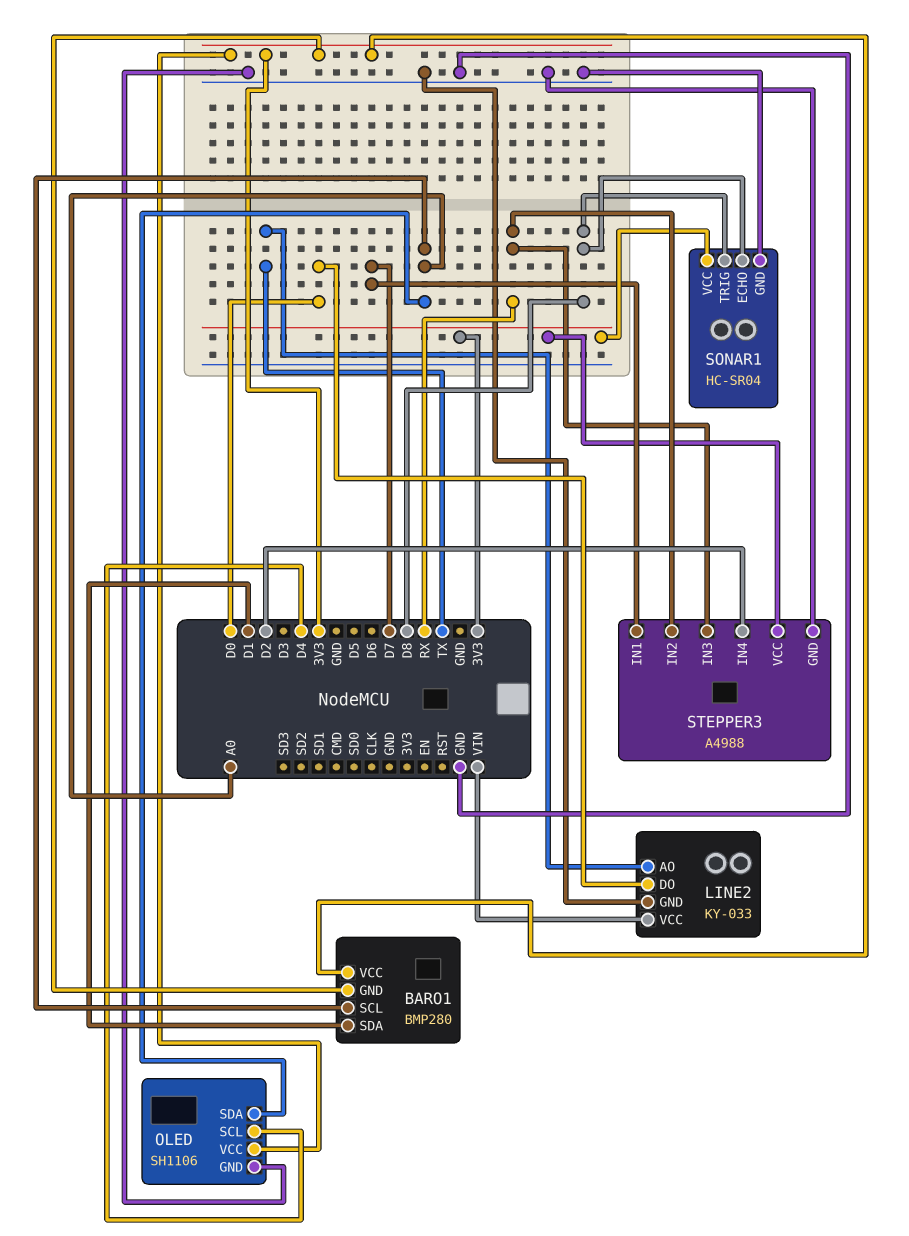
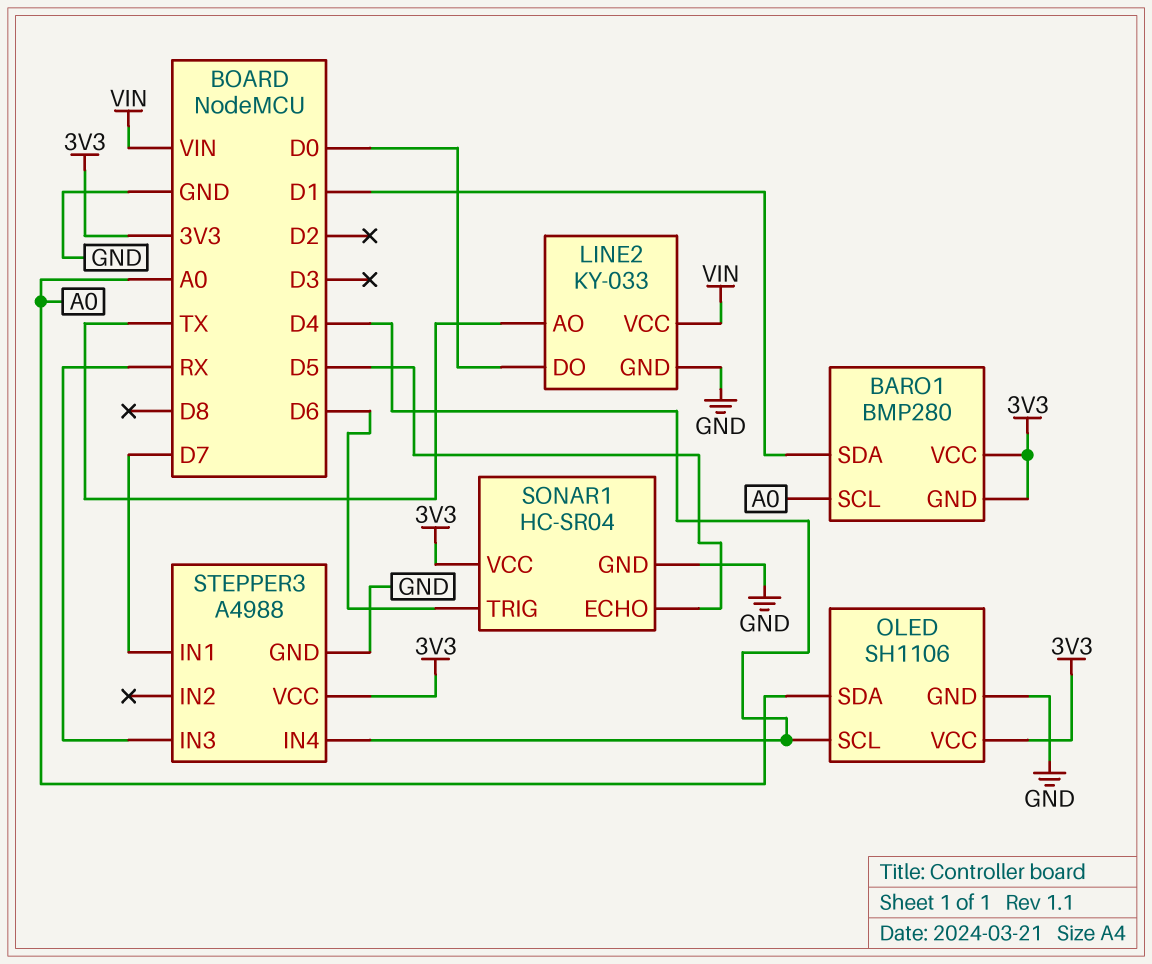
SONAR1 pin ECHO: D8 -> D5
SONAR1 pin TRIG: D8 -> D6
STEPPER3 pin IN2: RX -> none
STEPPER3 pin IN4: D2 -> D4

